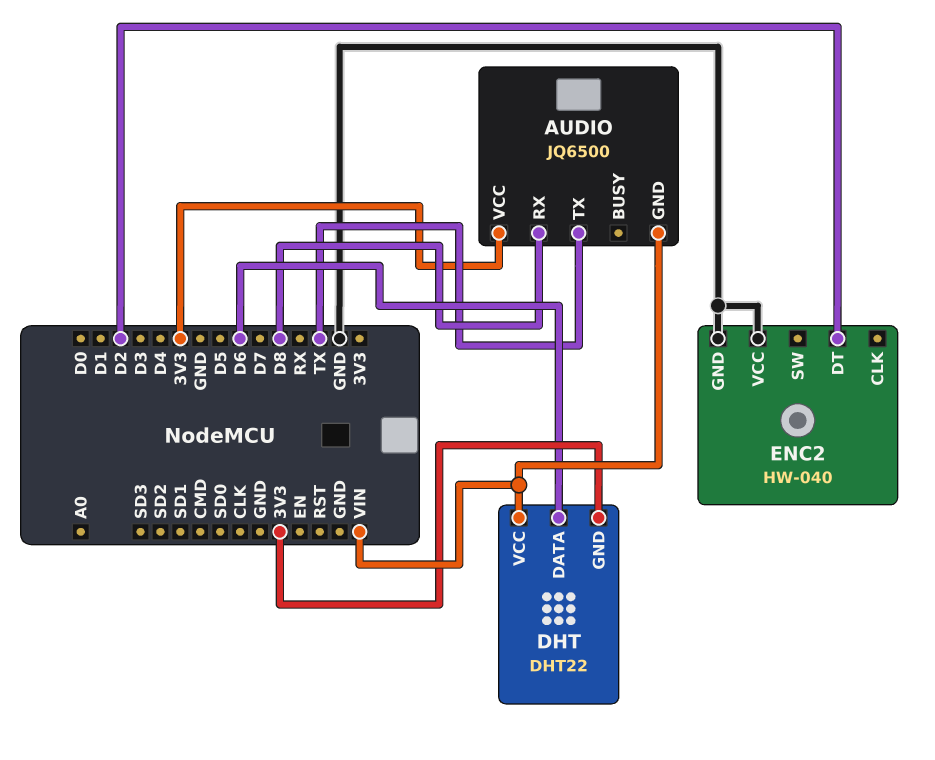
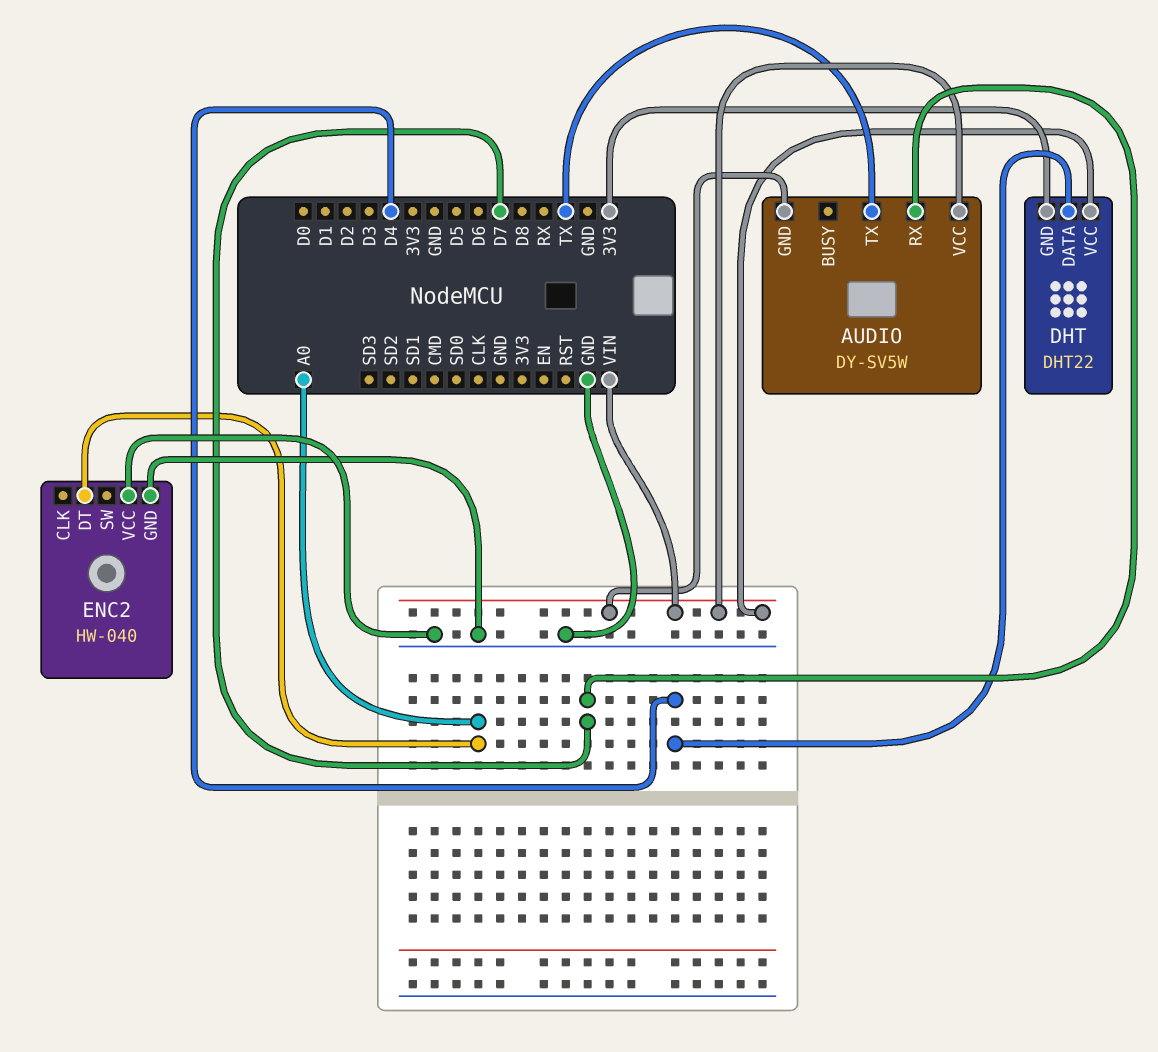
AUDIO: JQ6500 -> DY-SV5W
AUDIO pin RX: D8 -> D7
AUDIO pin VCC: 3V3 -> VIN
DHT pin DATA: D6 -> D4
ENC2 pin DT: D2 -> A0

